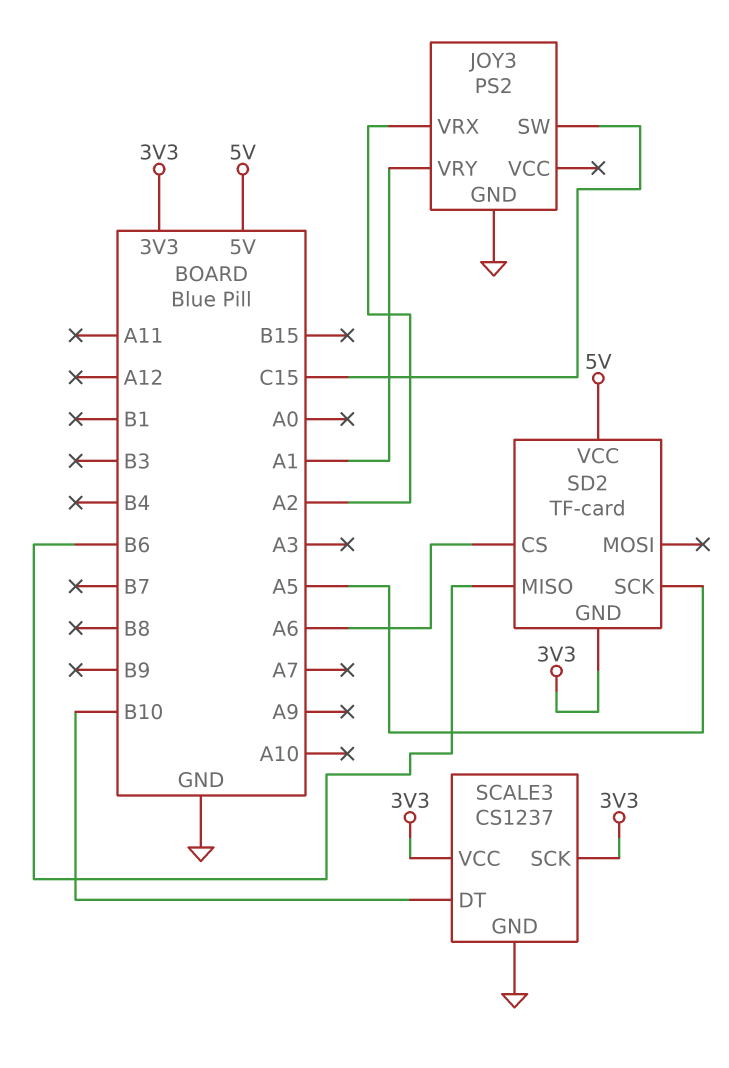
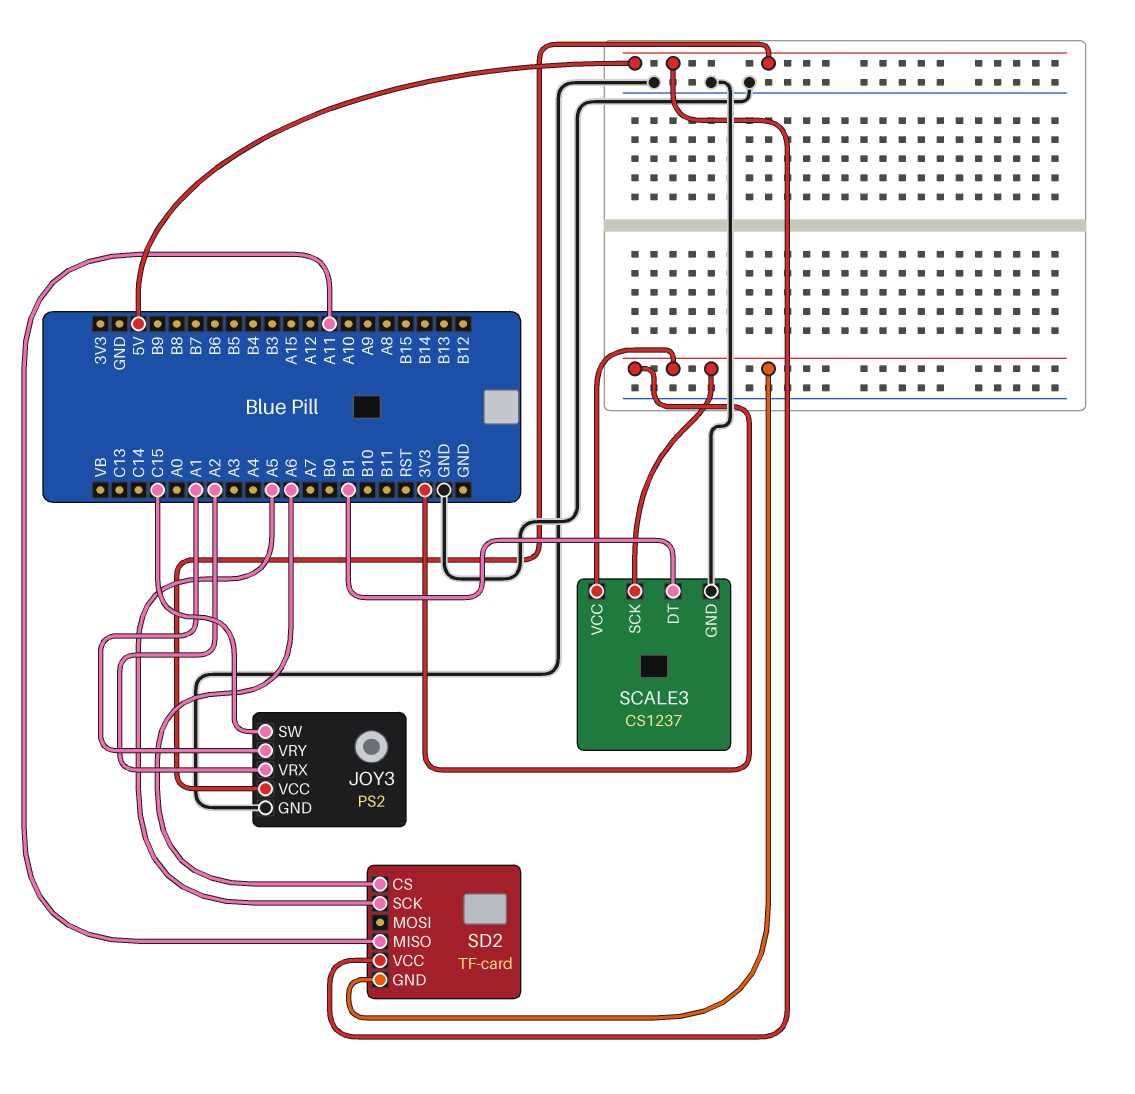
JOY3 pin VCC: none -> 5V
SCALE3 pin DT: B10 -> B1
SD2 pin MISO: B6 -> A11

